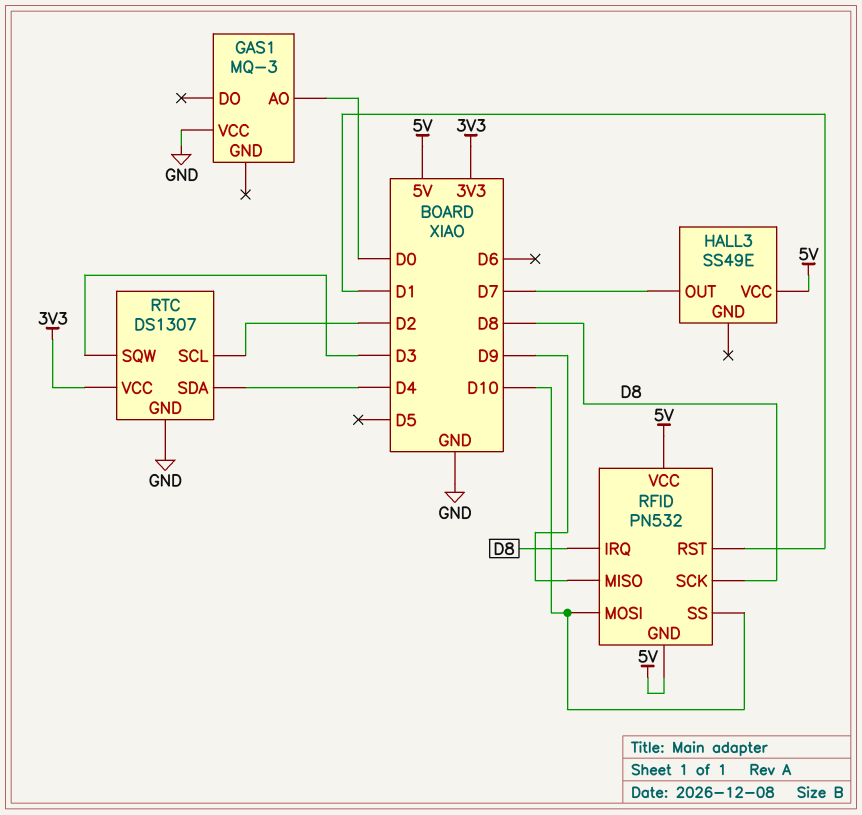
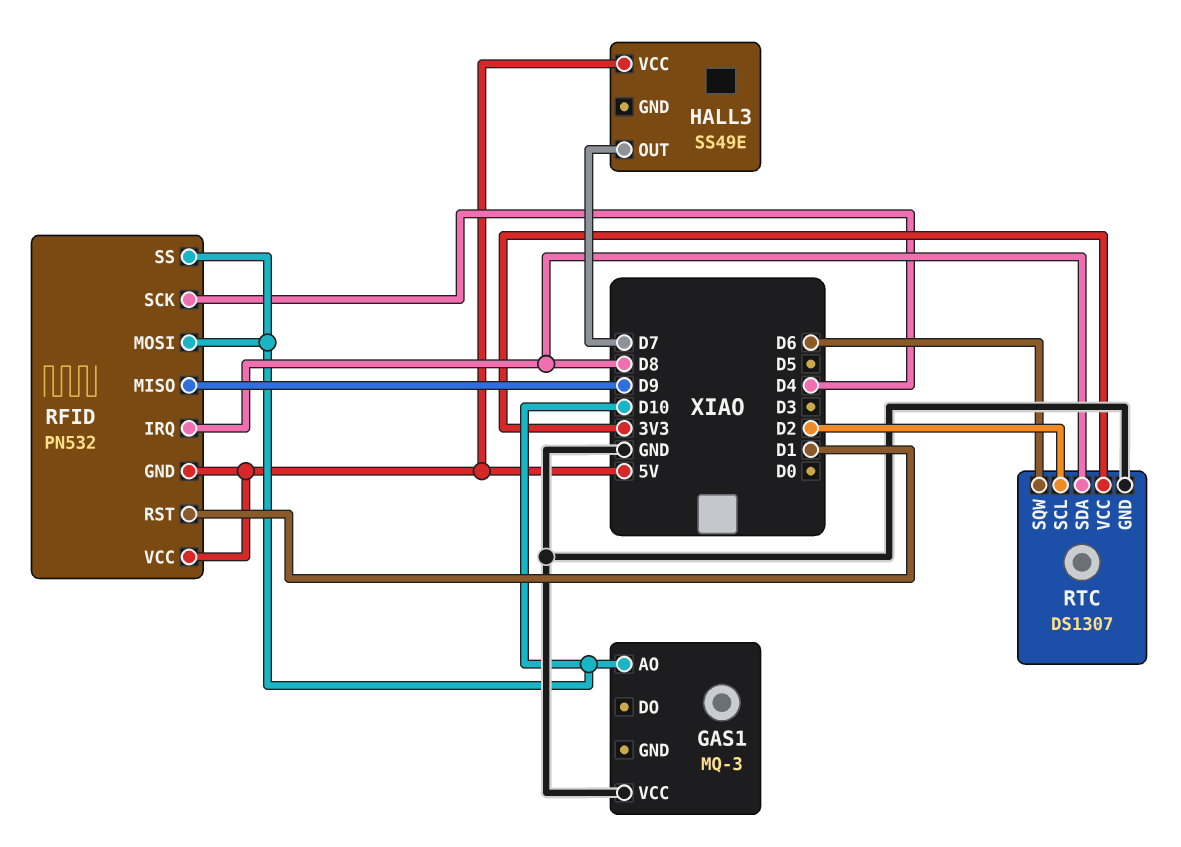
GAS1 pin AO: D0 -> D10
RFID pin SCK: D8 -> D4
RTC pin SDA: D4 -> D8
RTC pin SQW: D3 -> D6

